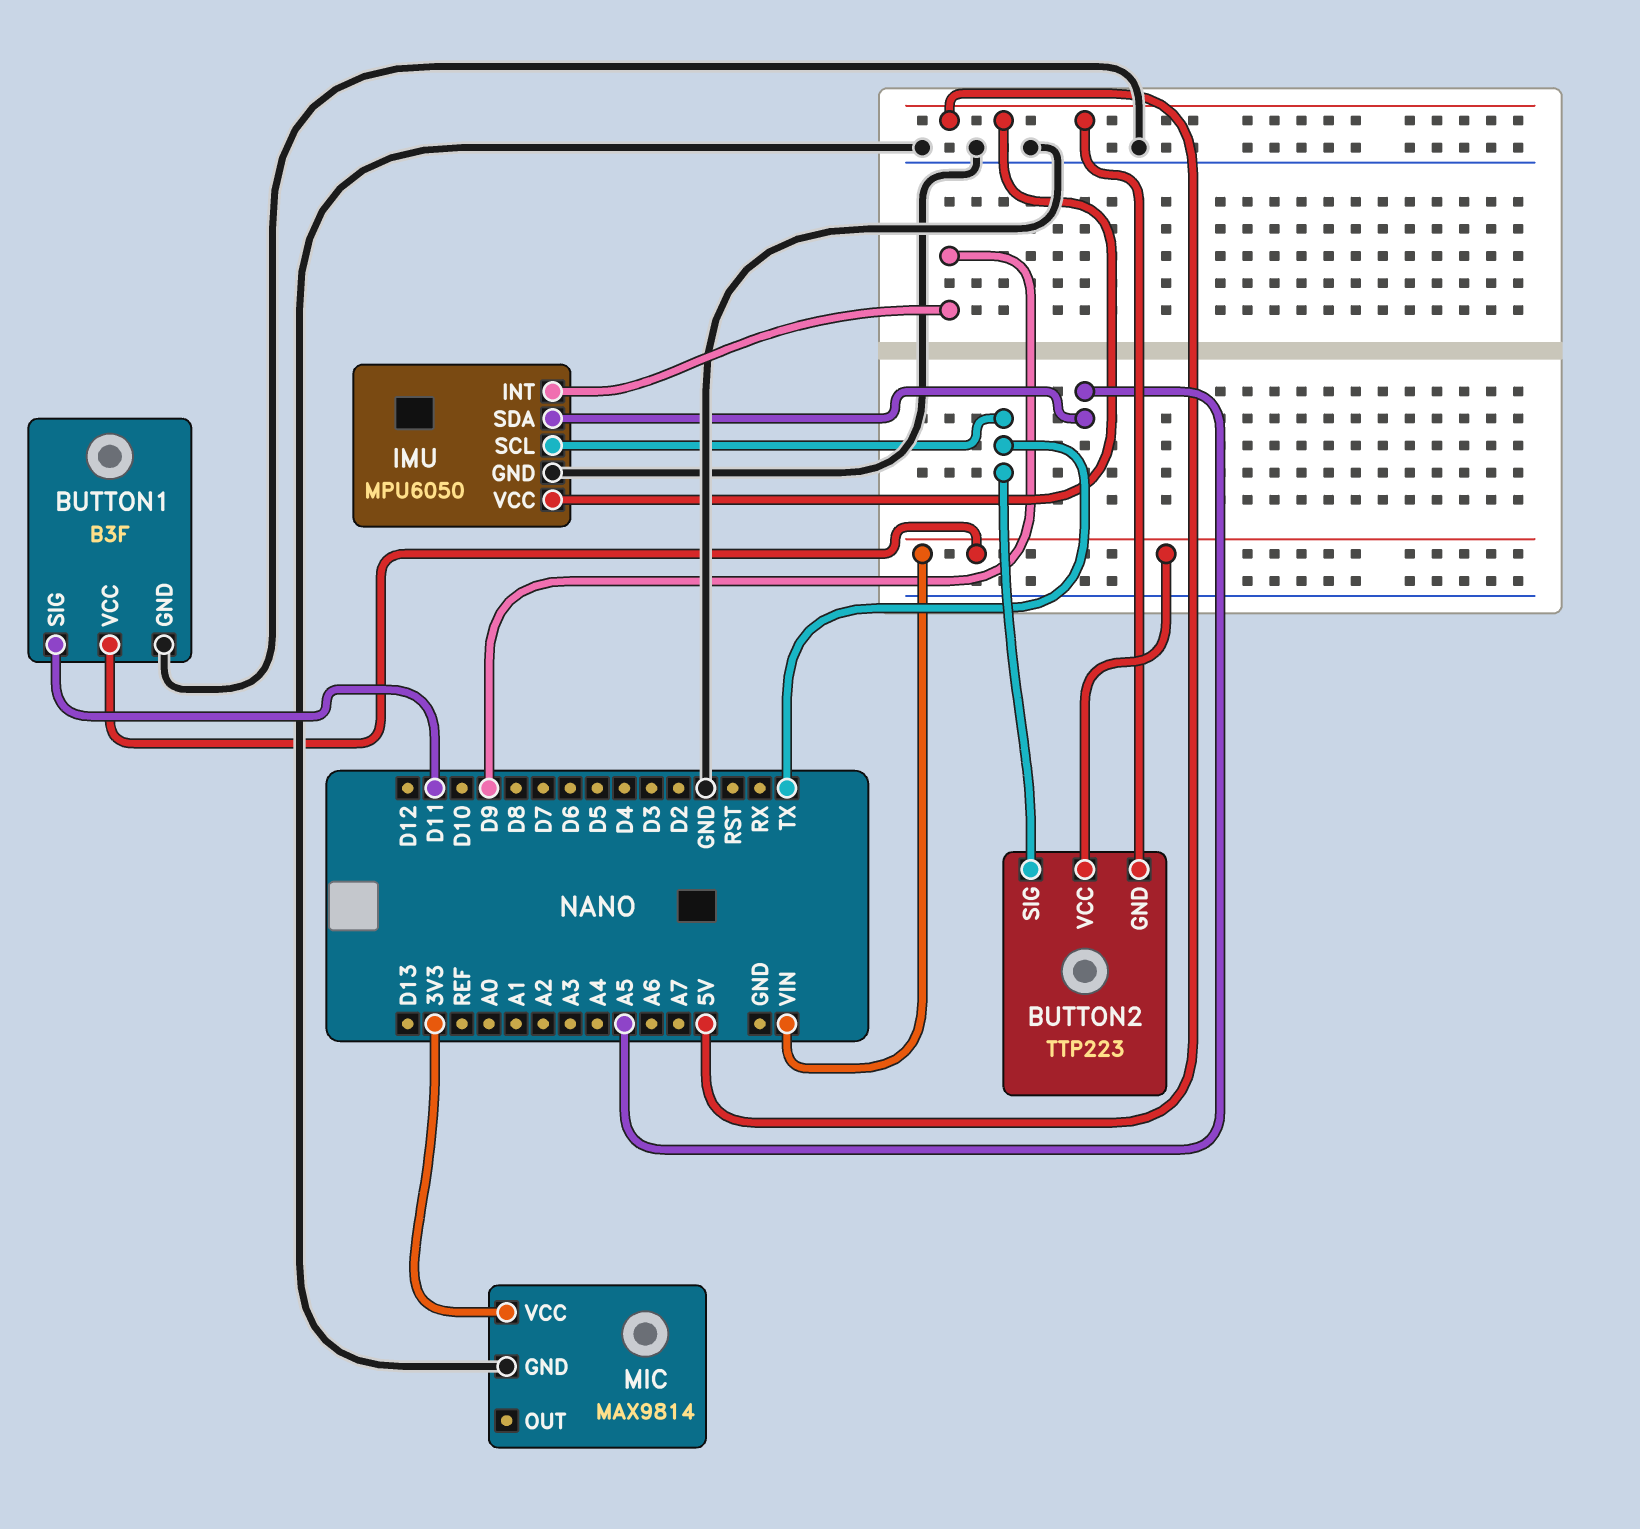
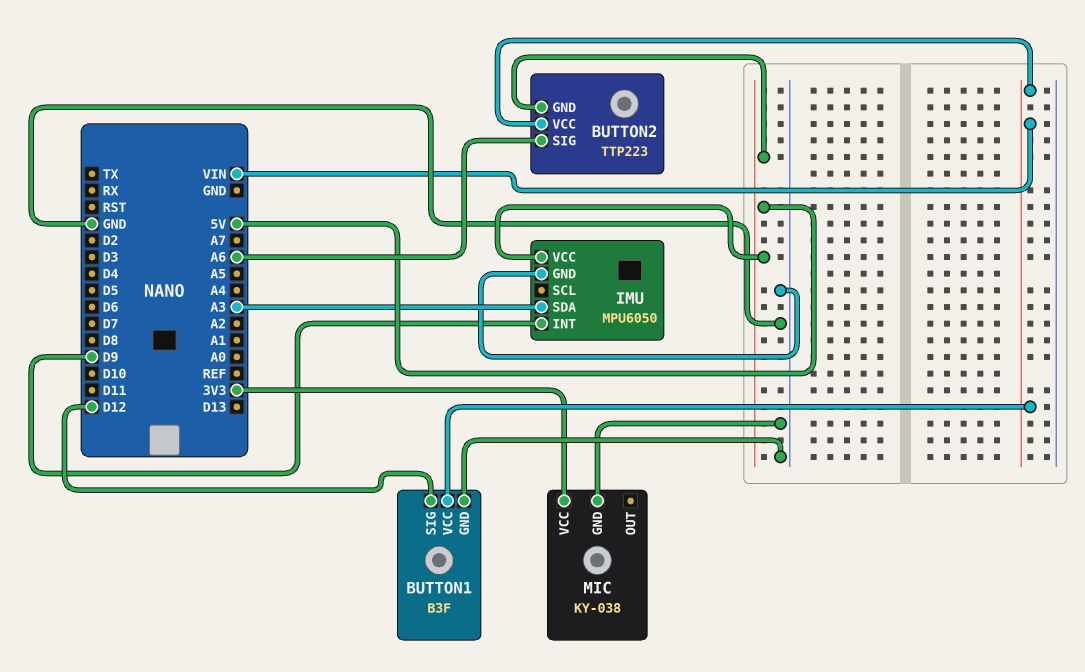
BUTTON1 pin SIG: D11 -> D12
BUTTON2 pin SIG: TX -> A6
IMU pin SCL: TX -> none
IMU pin SDA: A5 -> A3
MIC: MAX9814 -> KY-038

